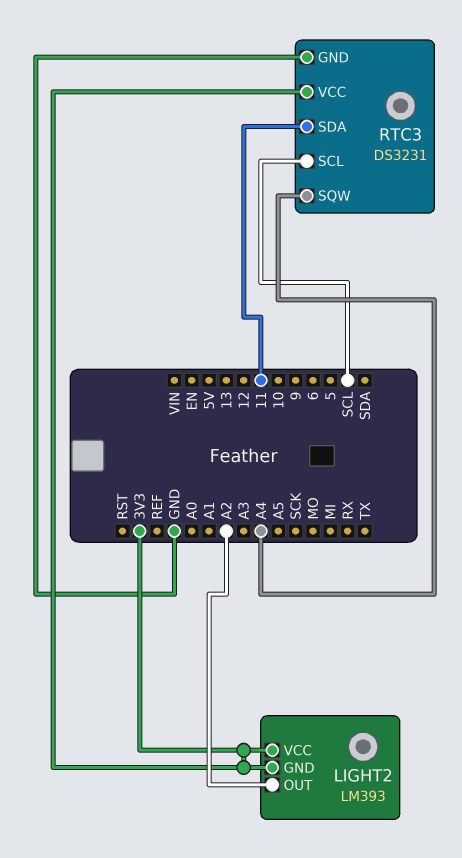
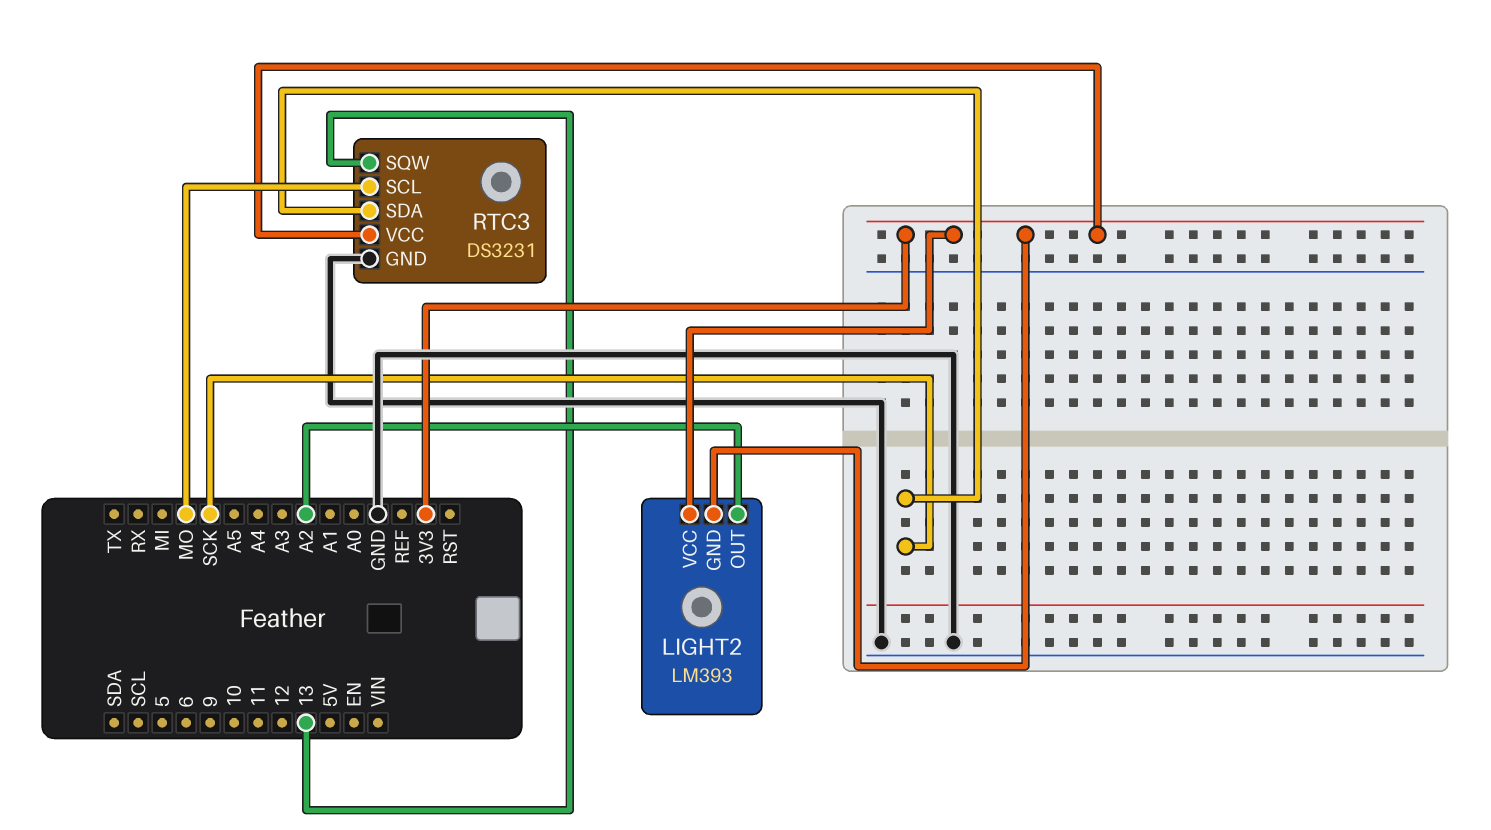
RTC3 pin SCL: SCL -> MO
RTC3 pin SDA: 11 -> SCK
RTC3 pin SQW: A4 -> 13

